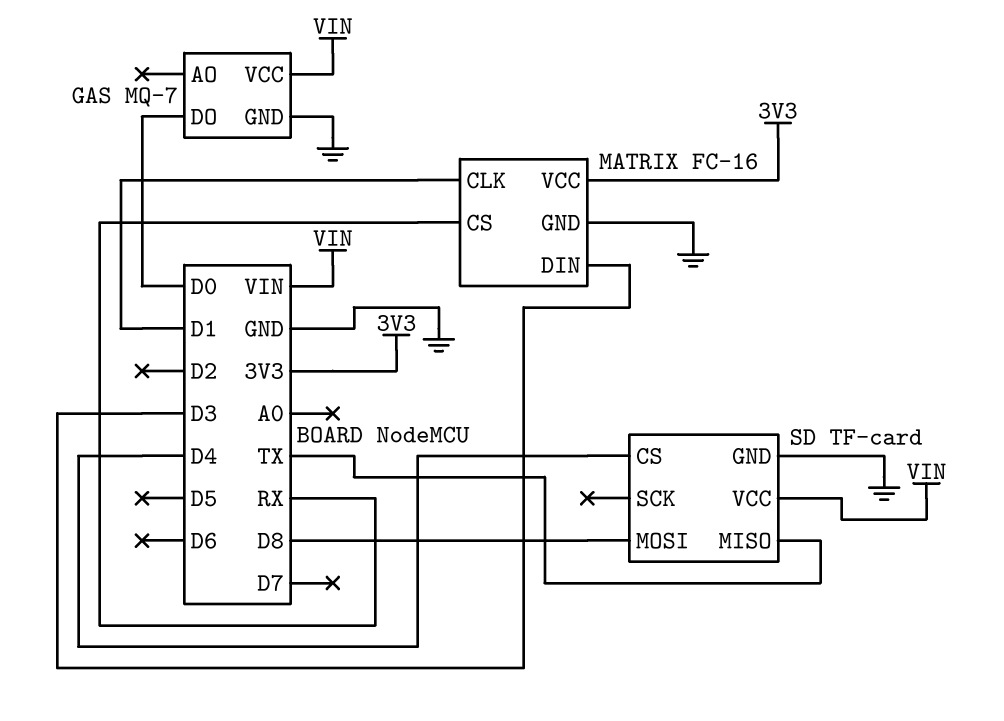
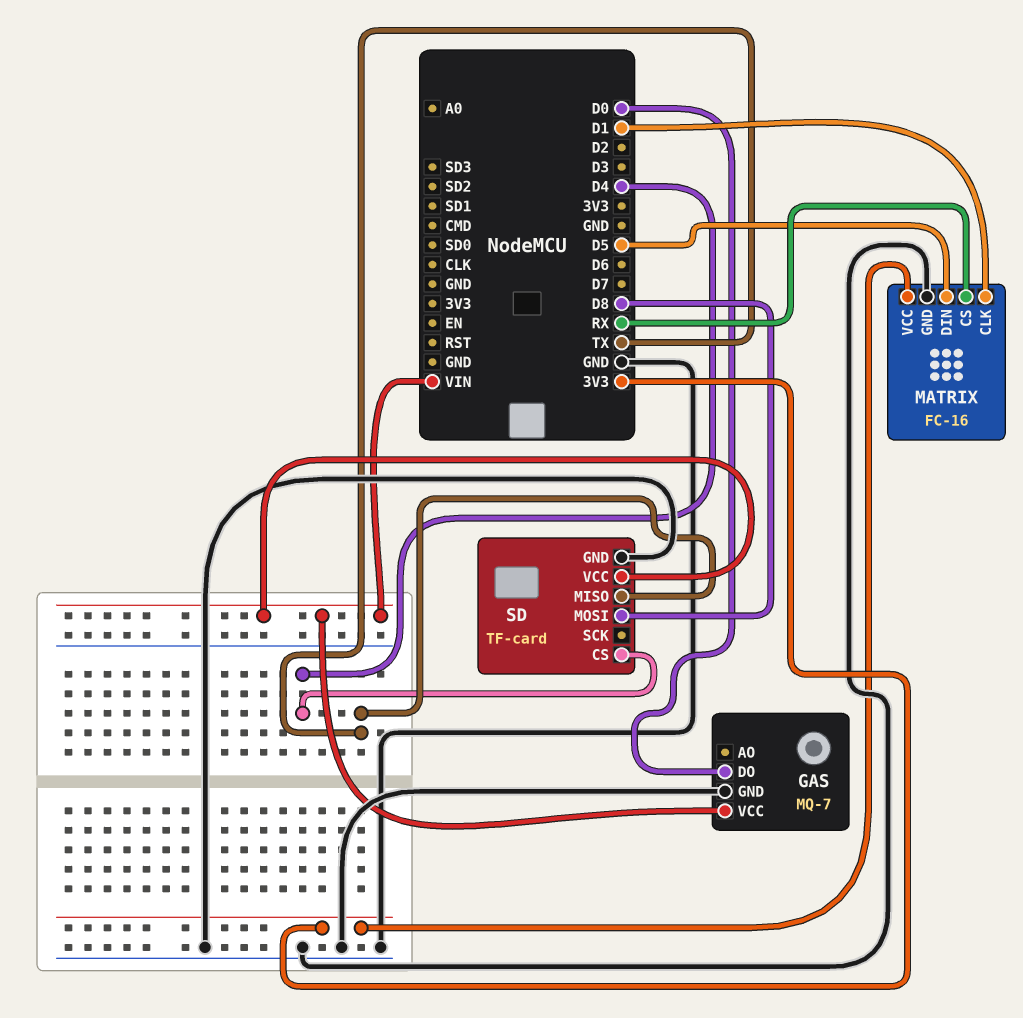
MATRIX pin DIN: D3 -> D5

